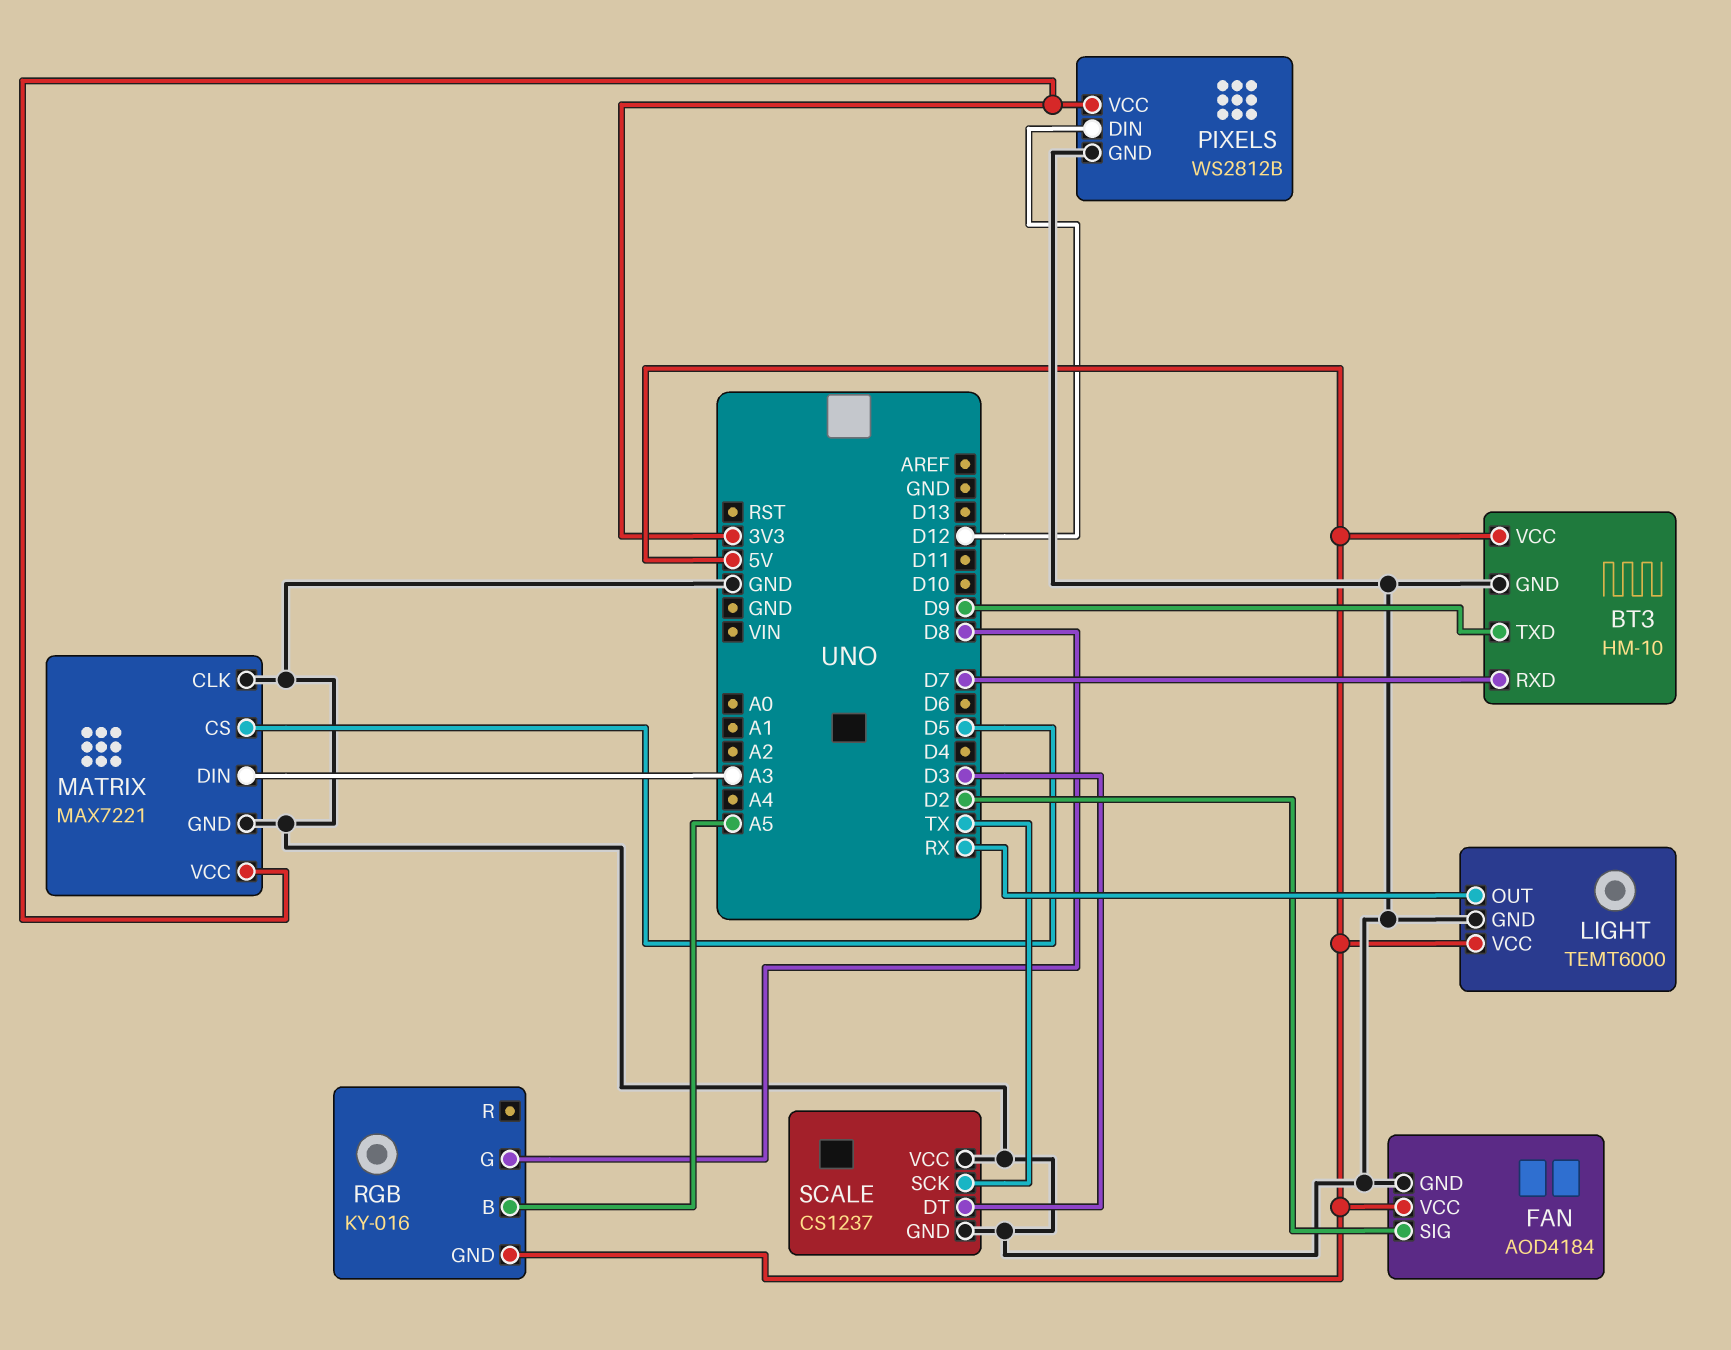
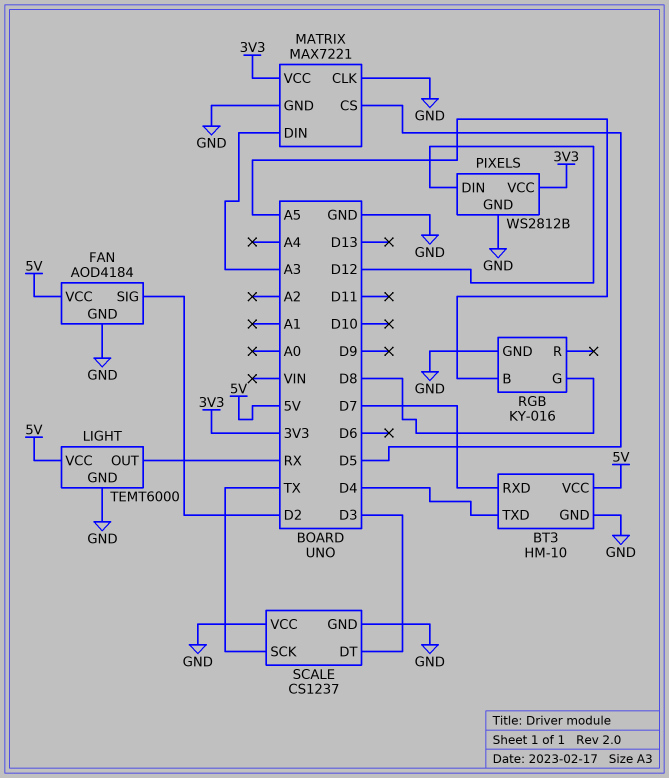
BT3 pin TXD: D9 -> D4
RGB pin GND: 5V -> GND

